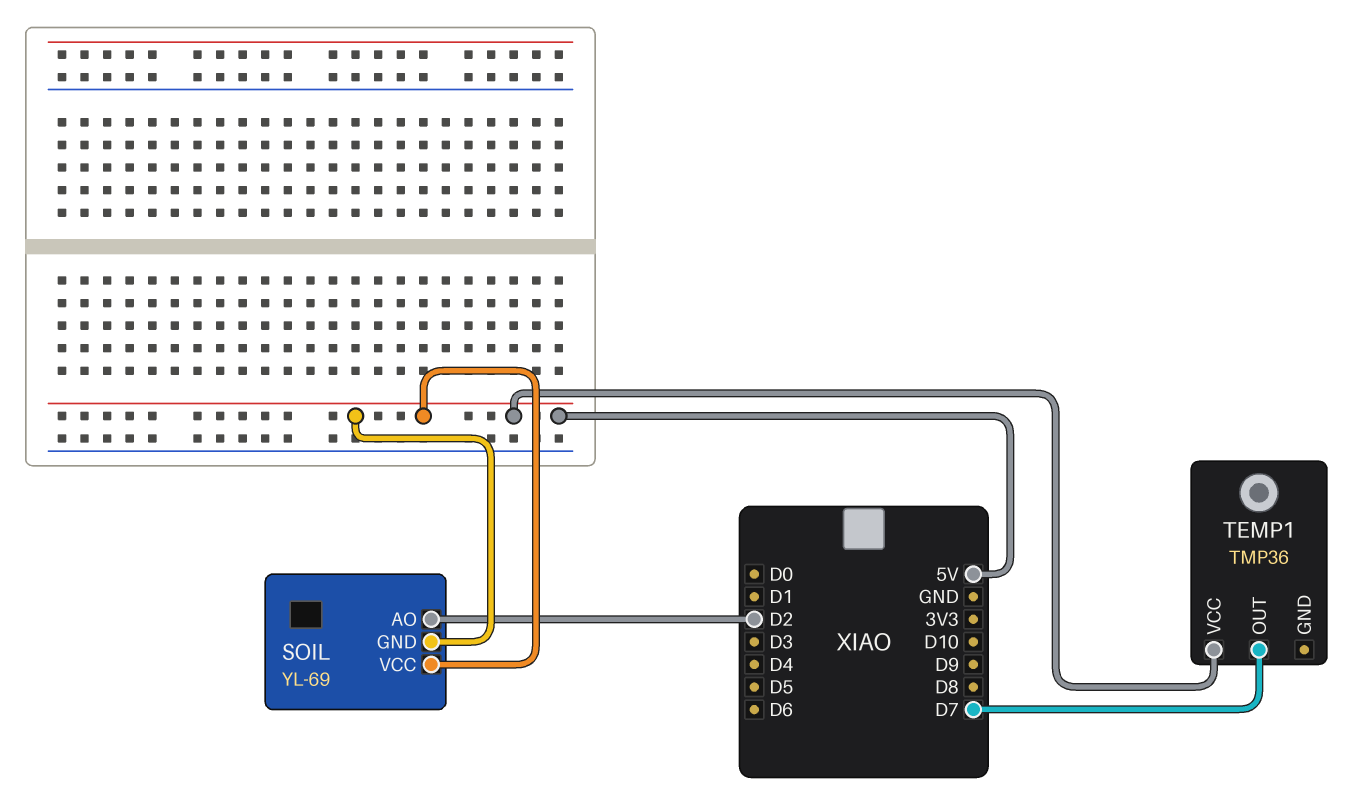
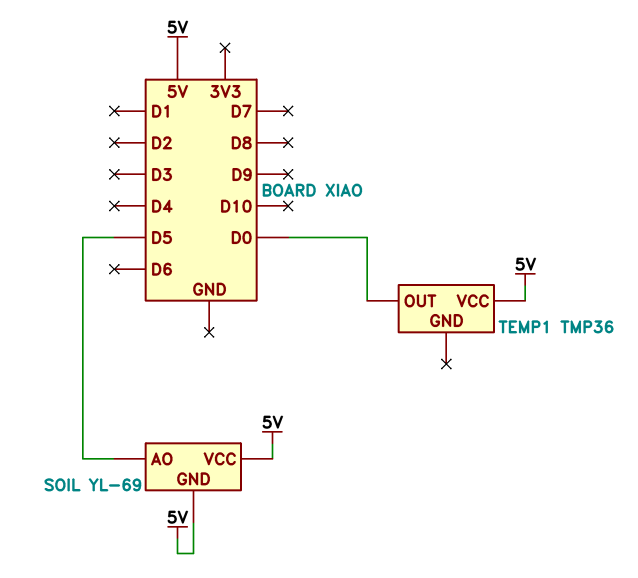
SOIL pin AO: D2 -> D5
TEMP1 pin OUT: D7 -> D0

